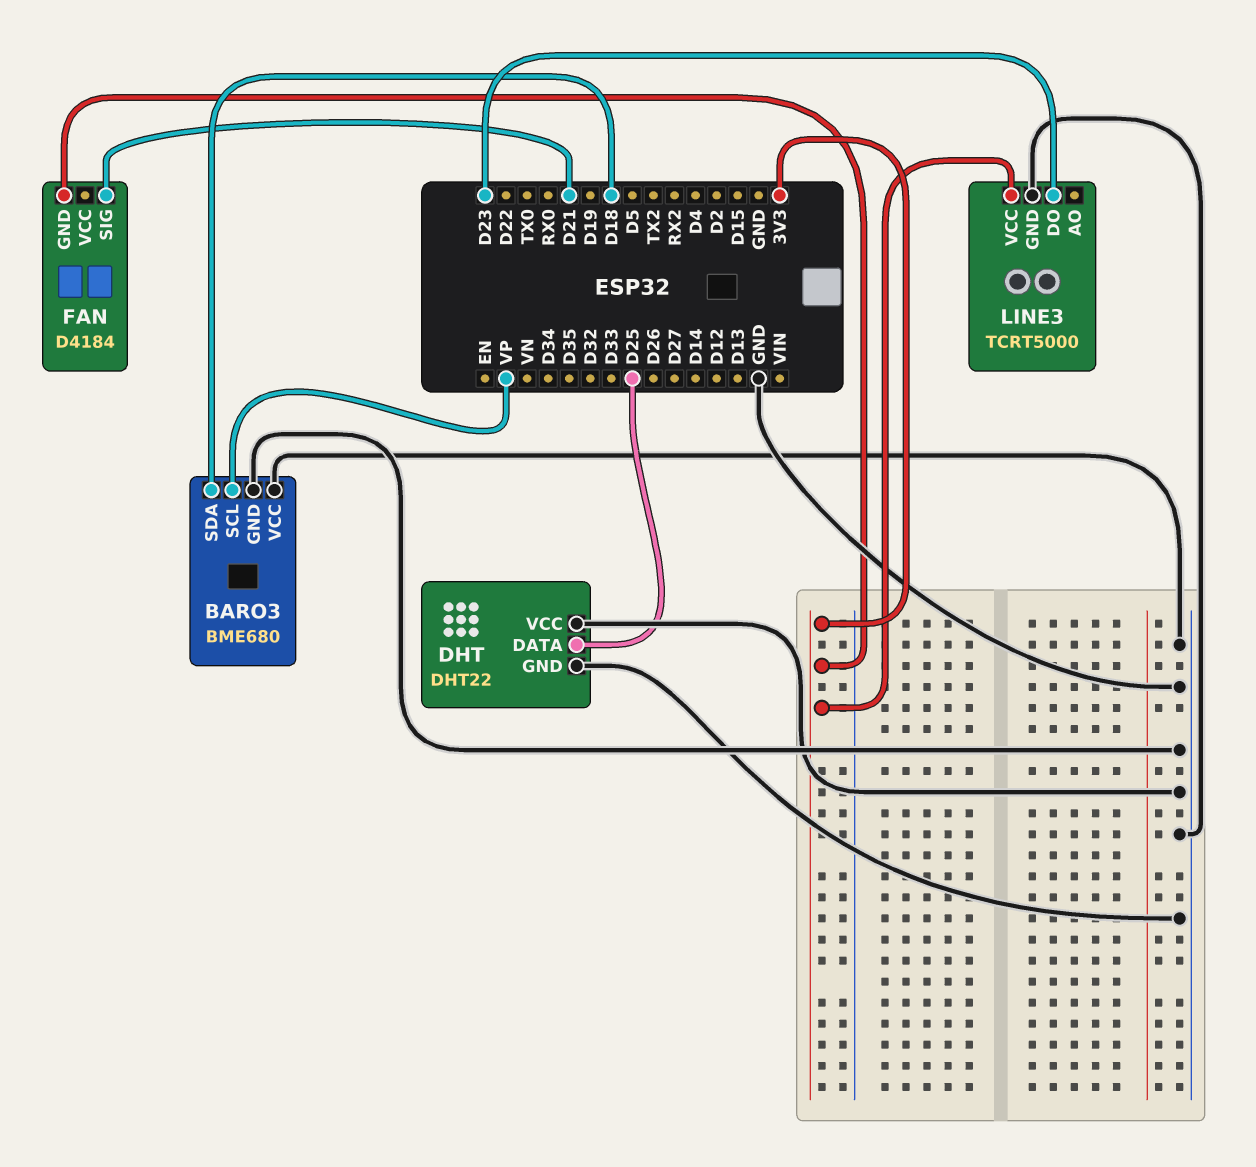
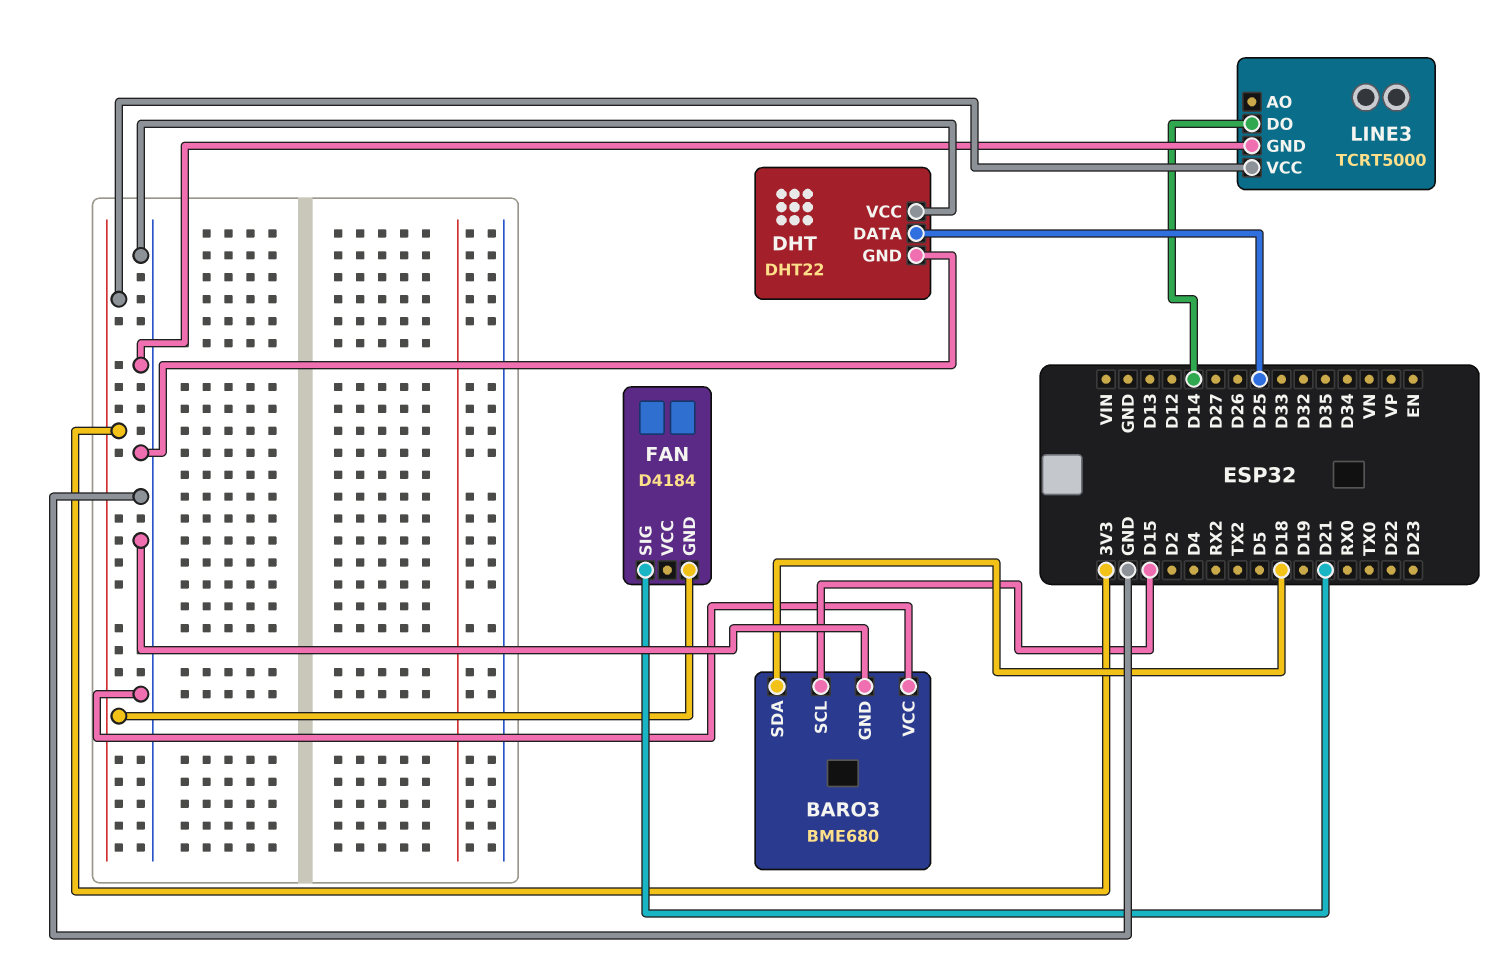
BARO3 pin SCL: VP -> D15
LINE3 pin DO: D23 -> D14

